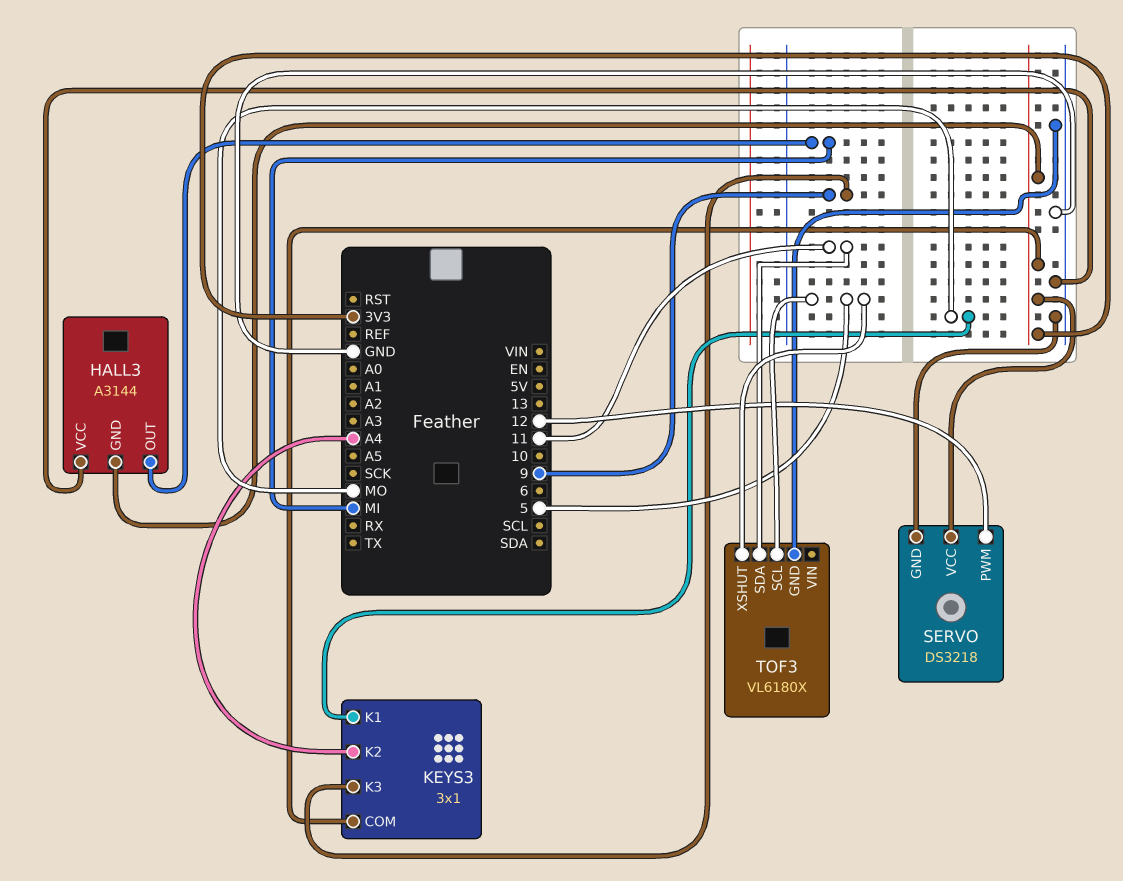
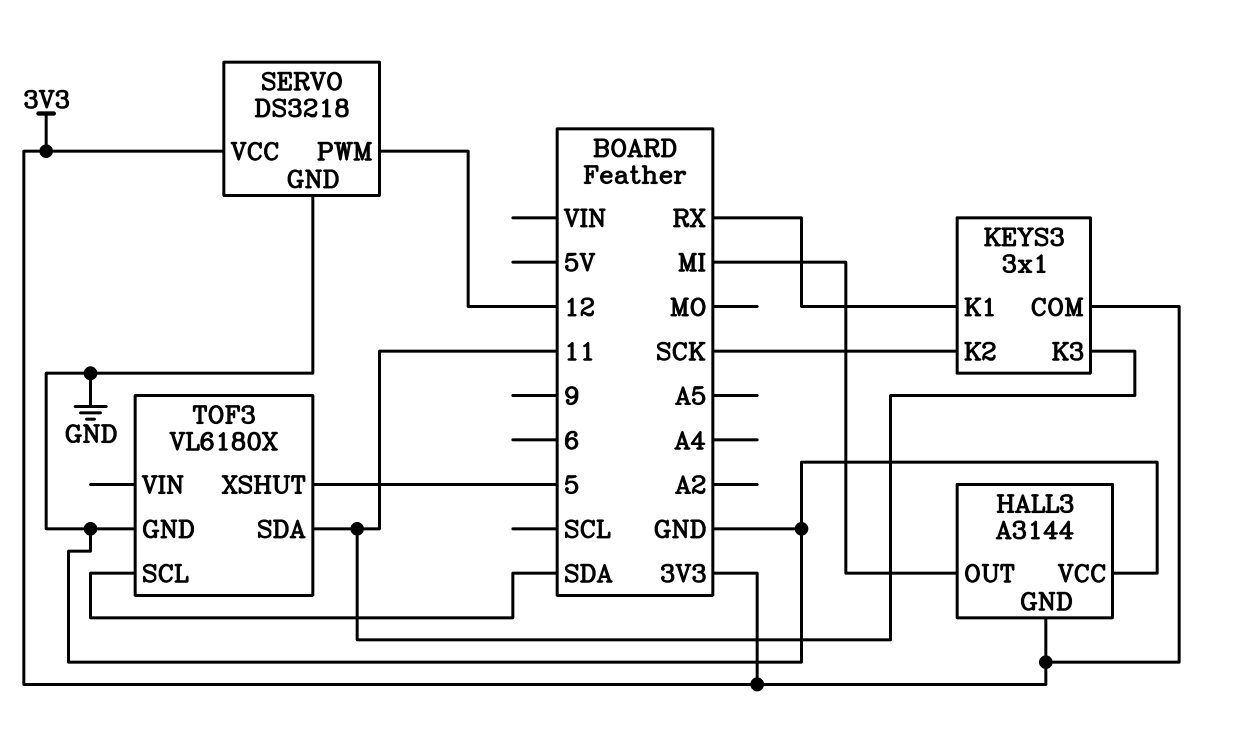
KEYS3 pin K1: MO -> RX
KEYS3 pin K2: A4 -> SCK
KEYS3 pin K3: 9 -> 11
TOF3 pin SCL: 5 -> SDA

